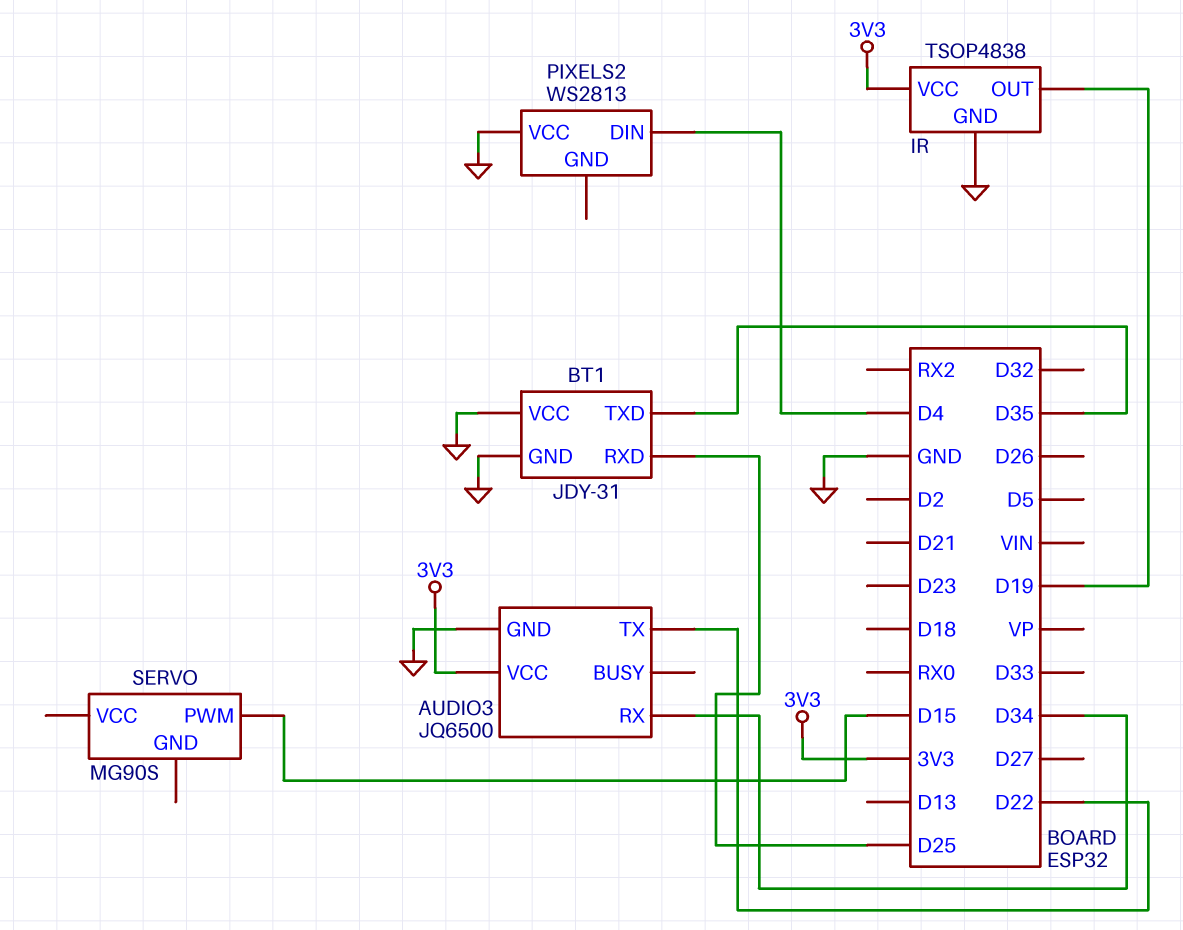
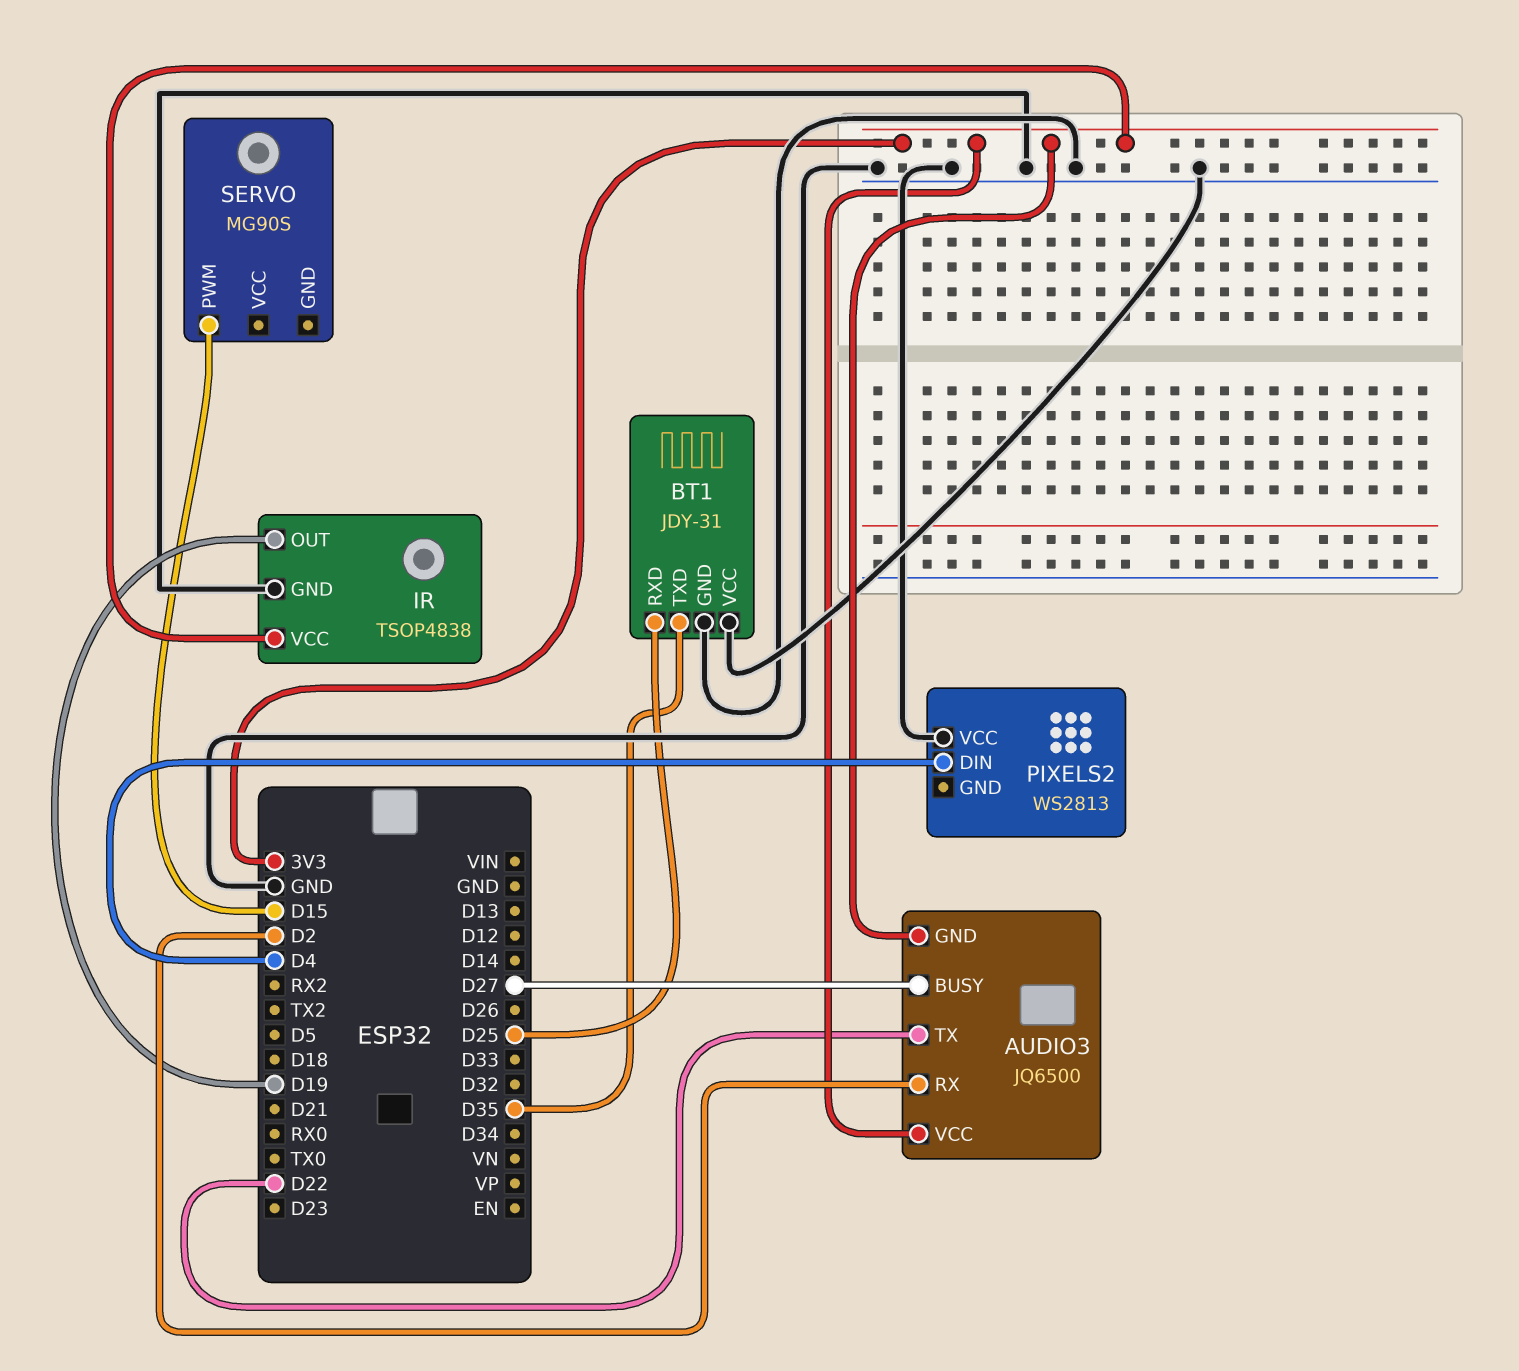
AUDIO3 pin BUSY: none -> D27
AUDIO3 pin GND: GND -> 3V3
AUDIO3 pin RX: D34 -> D2

